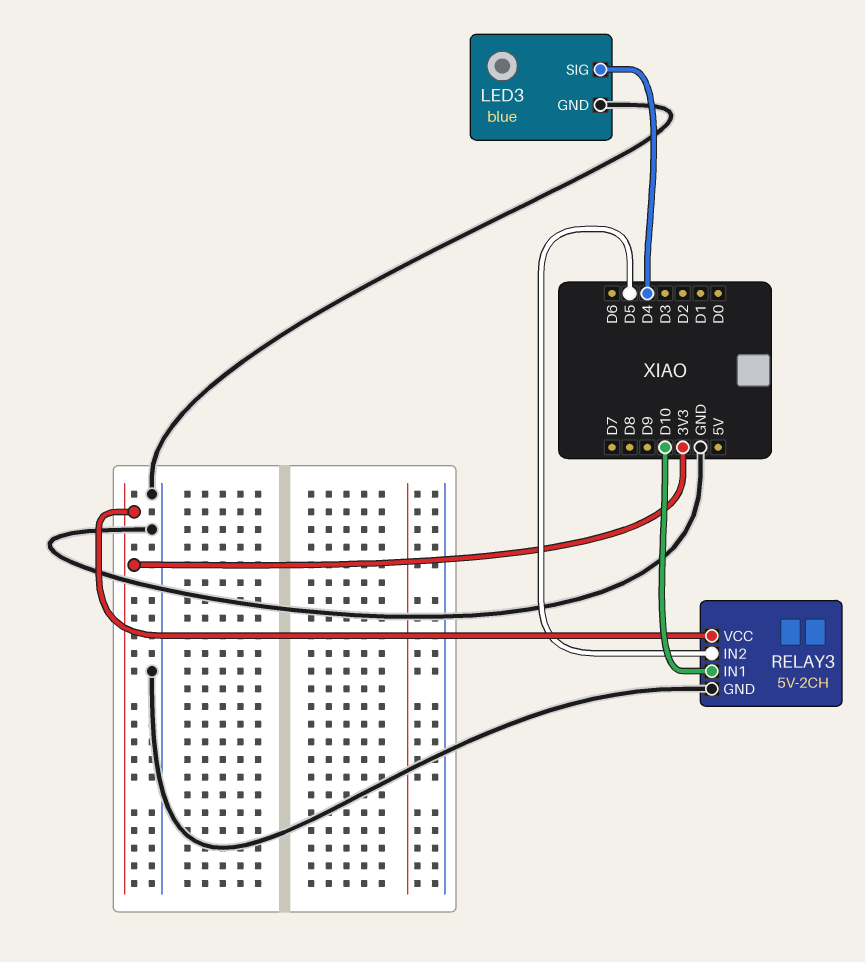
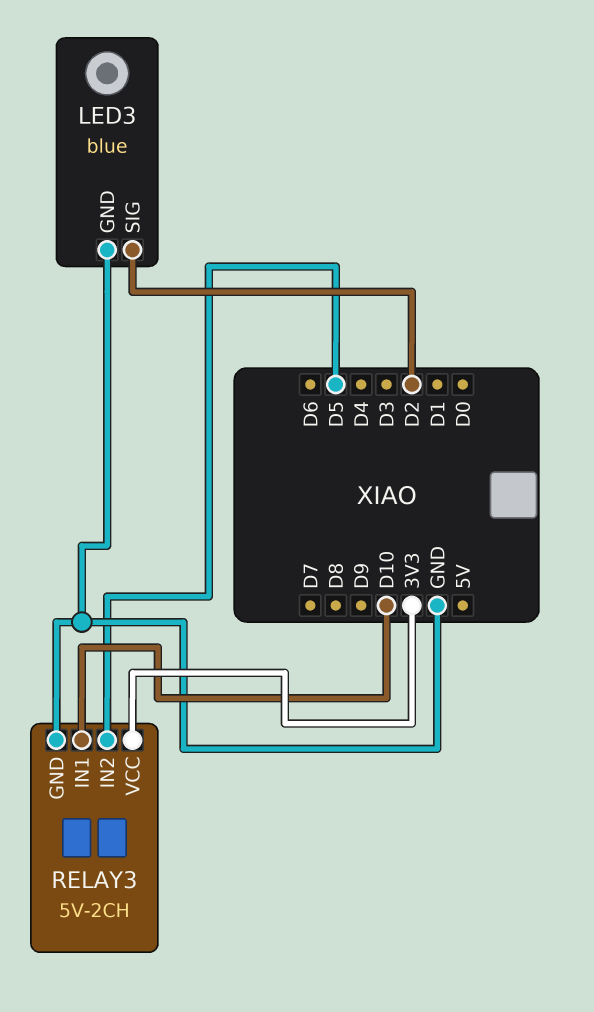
LED3 pin SIG: D4 -> D2

